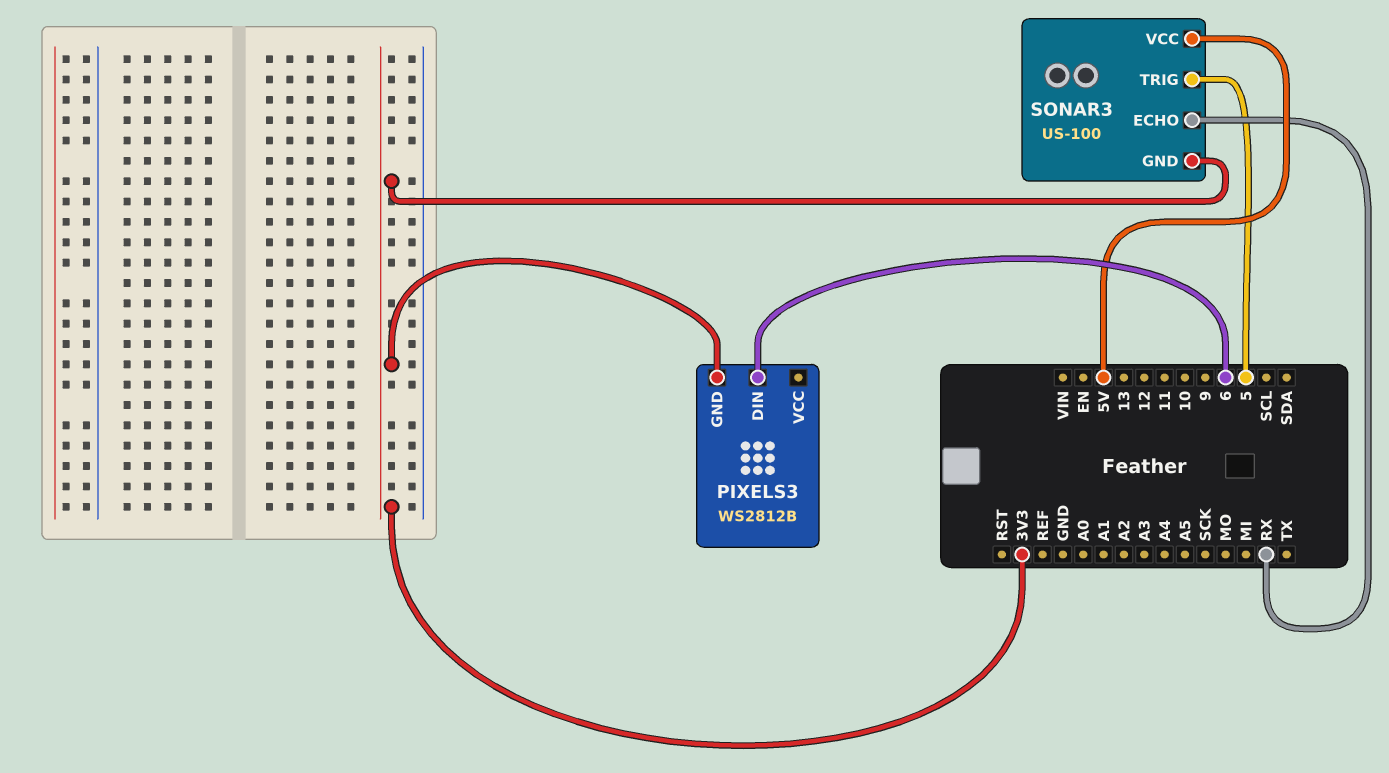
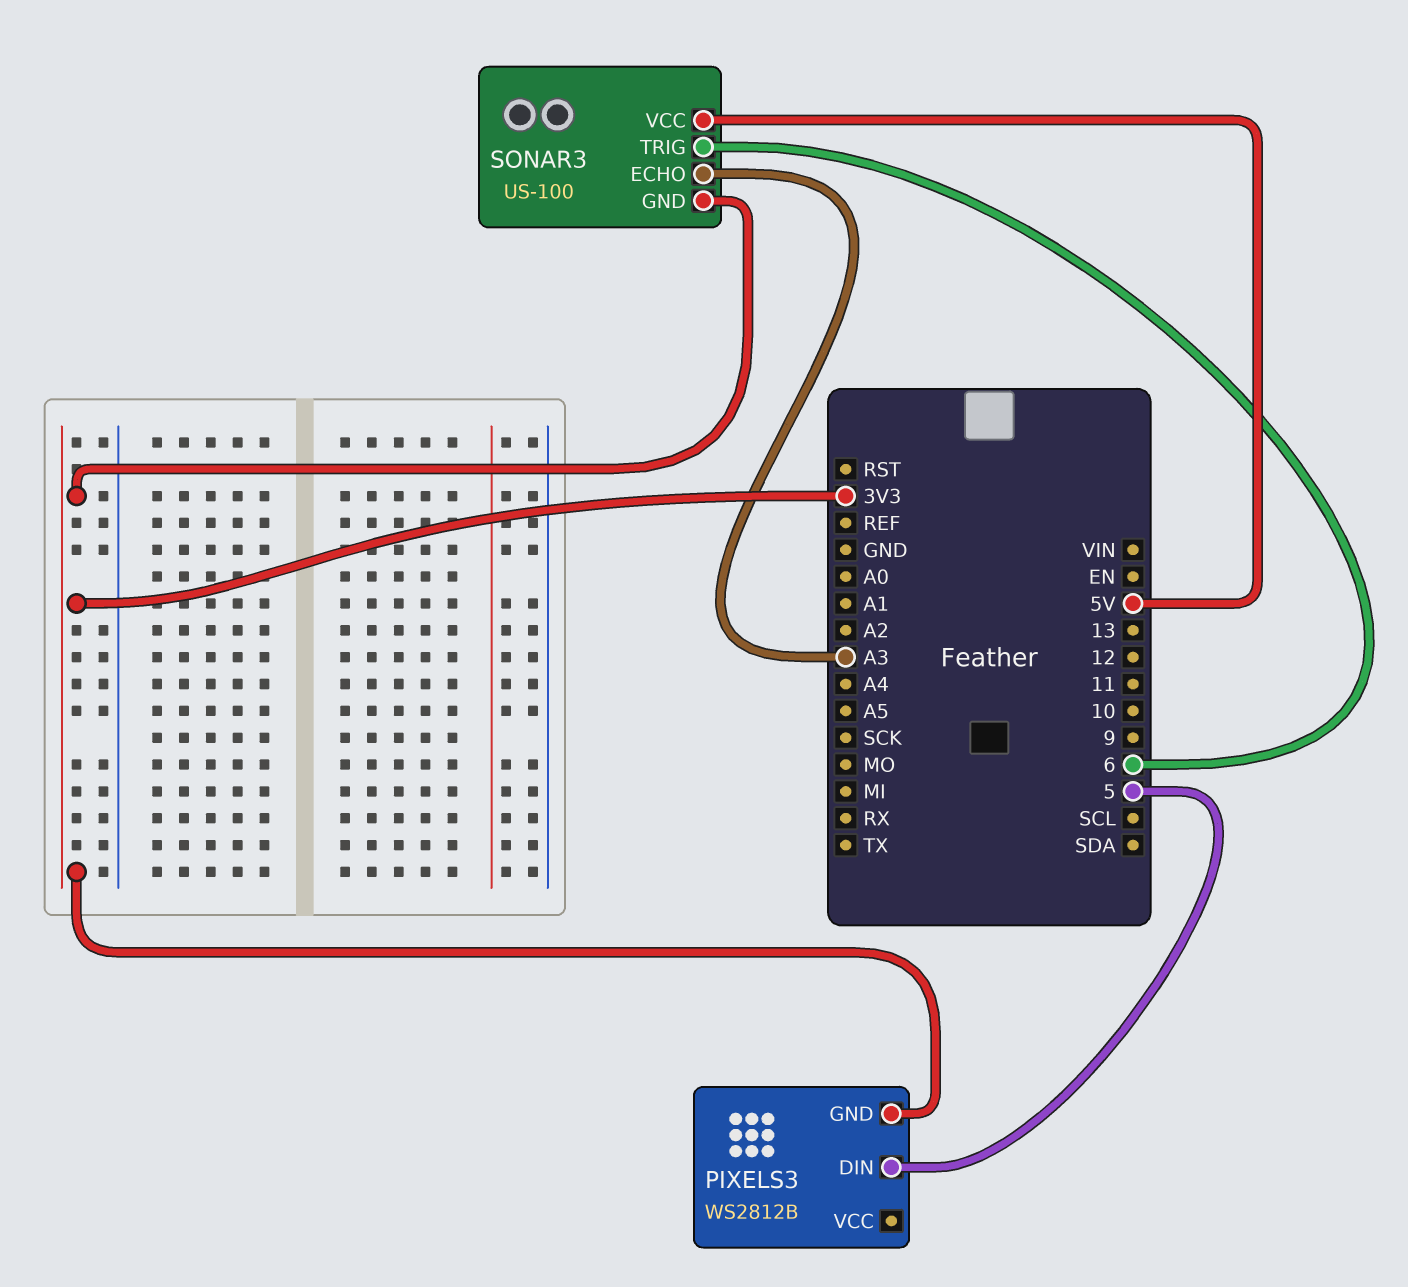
PIXELS3 pin DIN: 6 -> 5
SONAR3 pin ECHO: RX -> A3
SONAR3 pin TRIG: 5 -> 6

